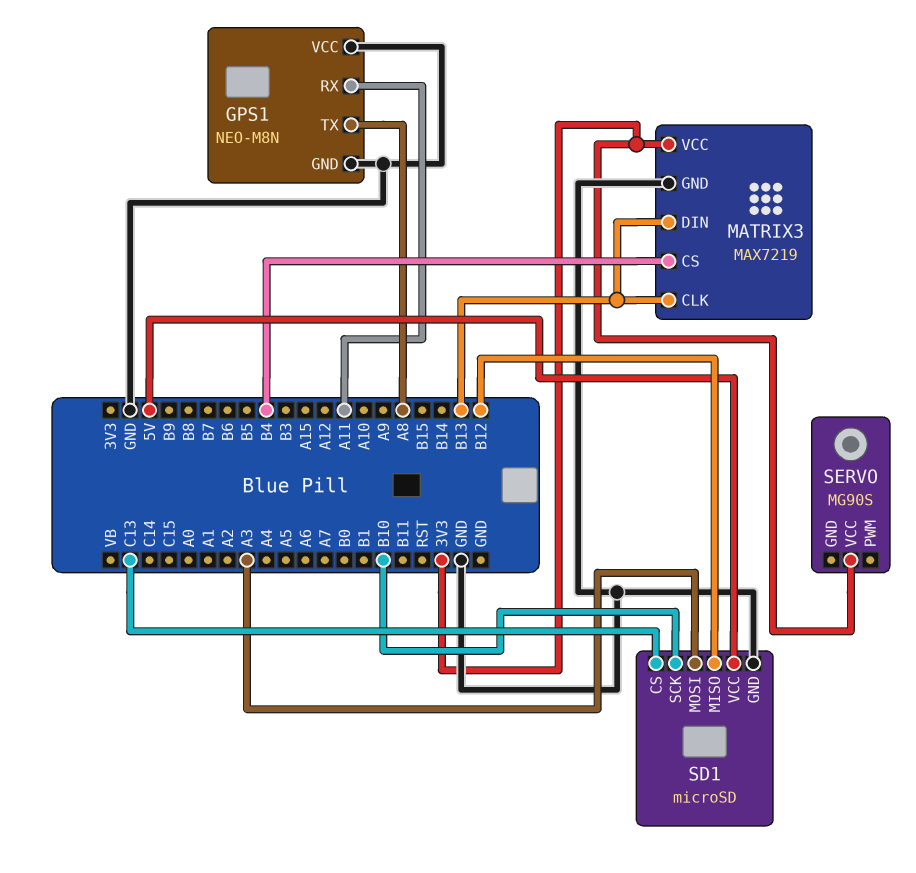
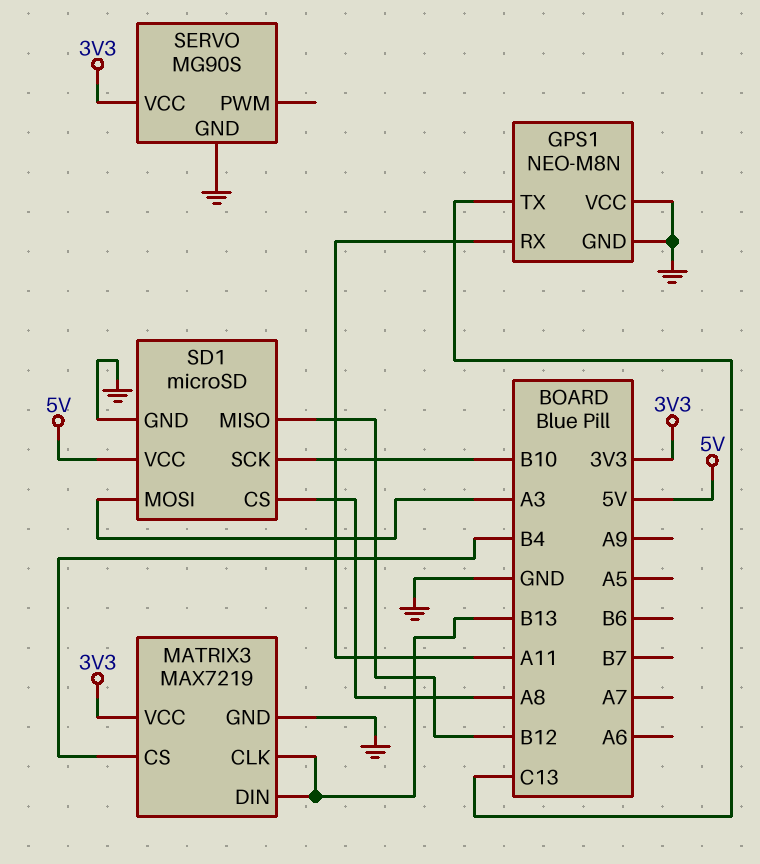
GPS1 pin TX: A8 -> C13
SD1 pin CS: C13 -> A8
SERVO pin GND: none -> GND

